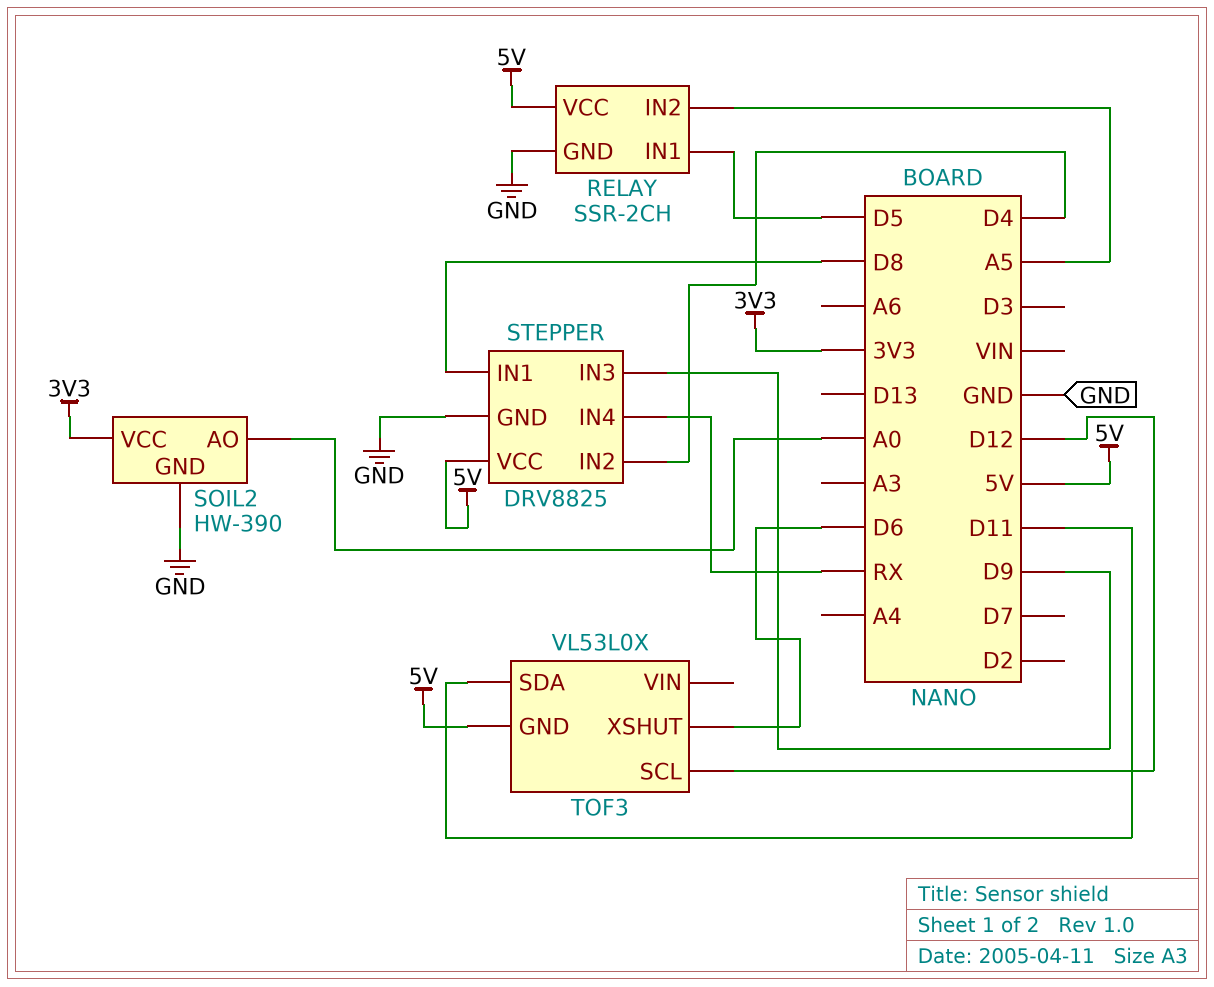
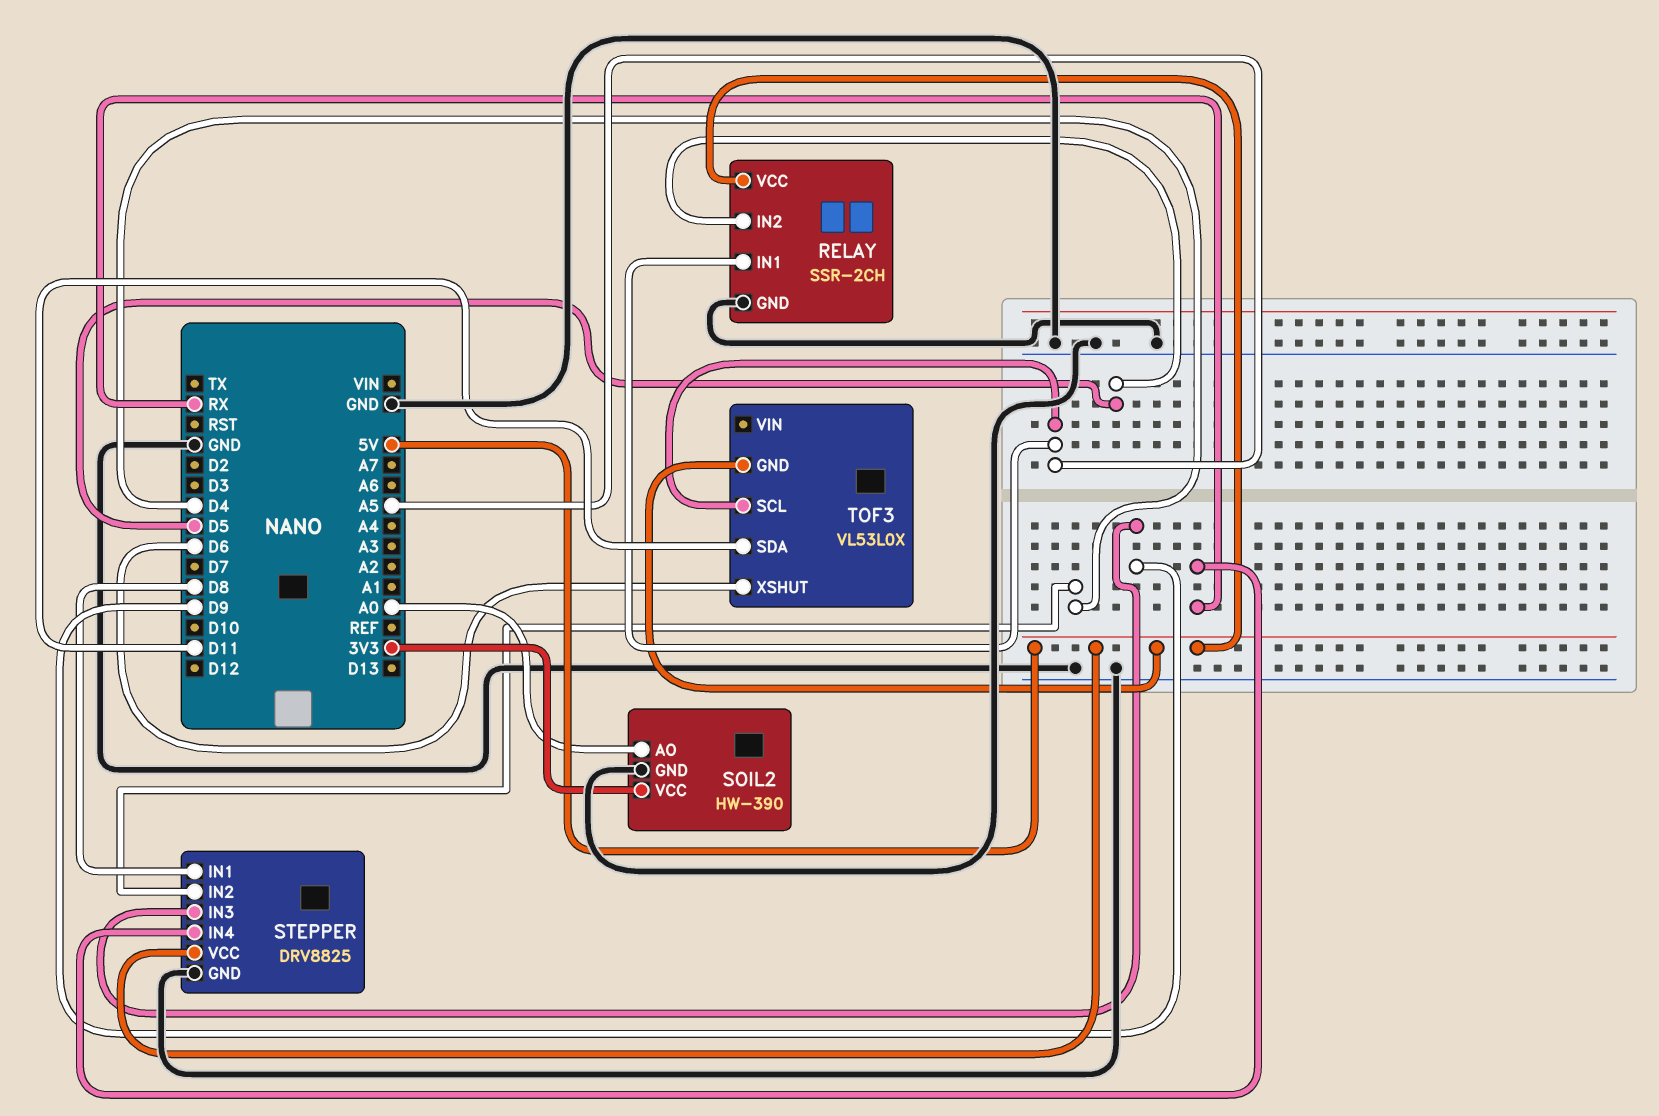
RELAY pin IN1: D5 -> A5
RELAY pin IN2: A5 -> D5
TOF3 pin SCL: D12 -> A5

